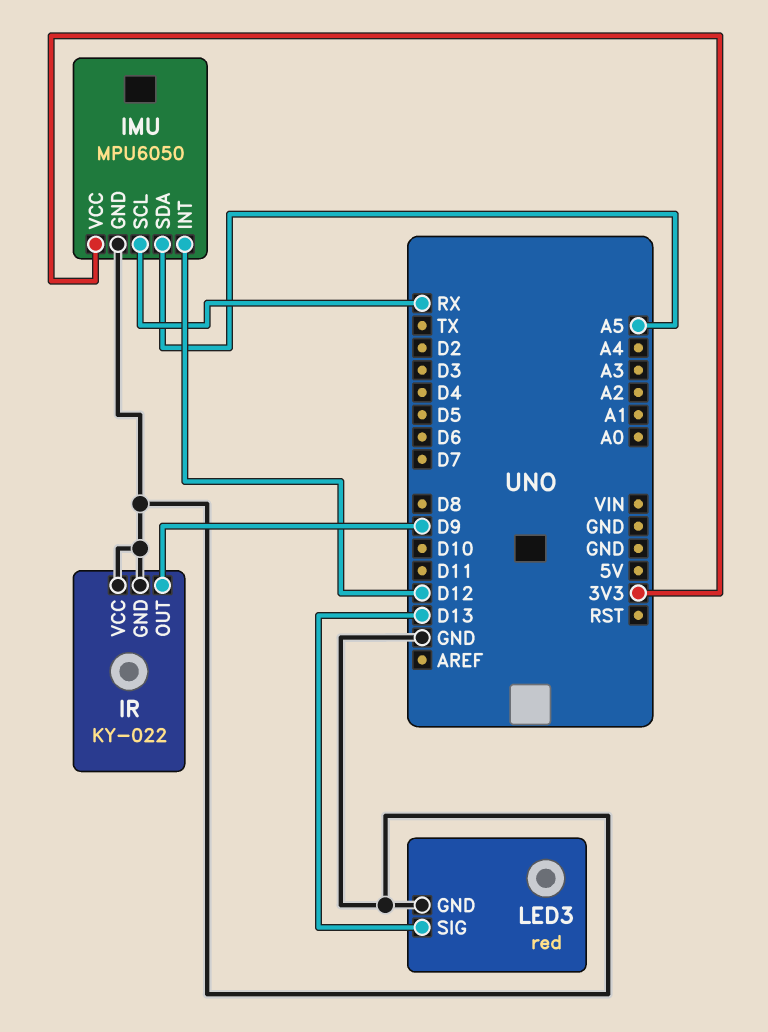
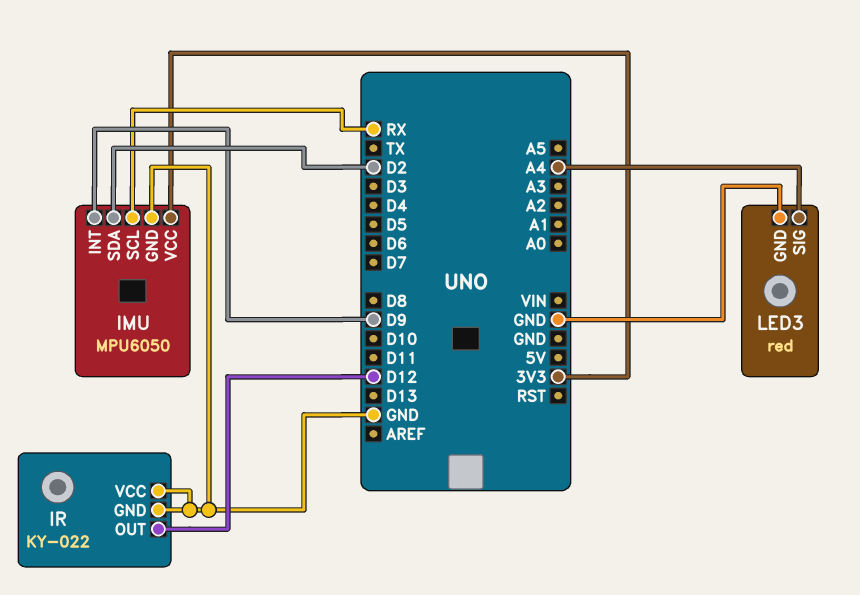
IMU pin INT: D12 -> D9
IMU pin SDA: A5 -> D2
IR pin OUT: D9 -> D12
LED3 pin SIG: D13 -> A4

